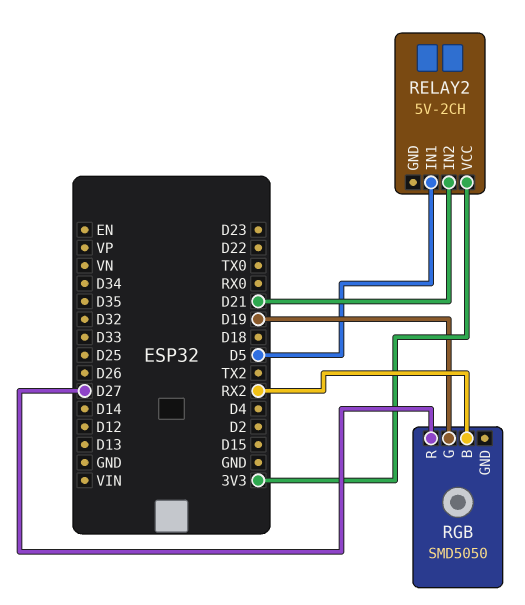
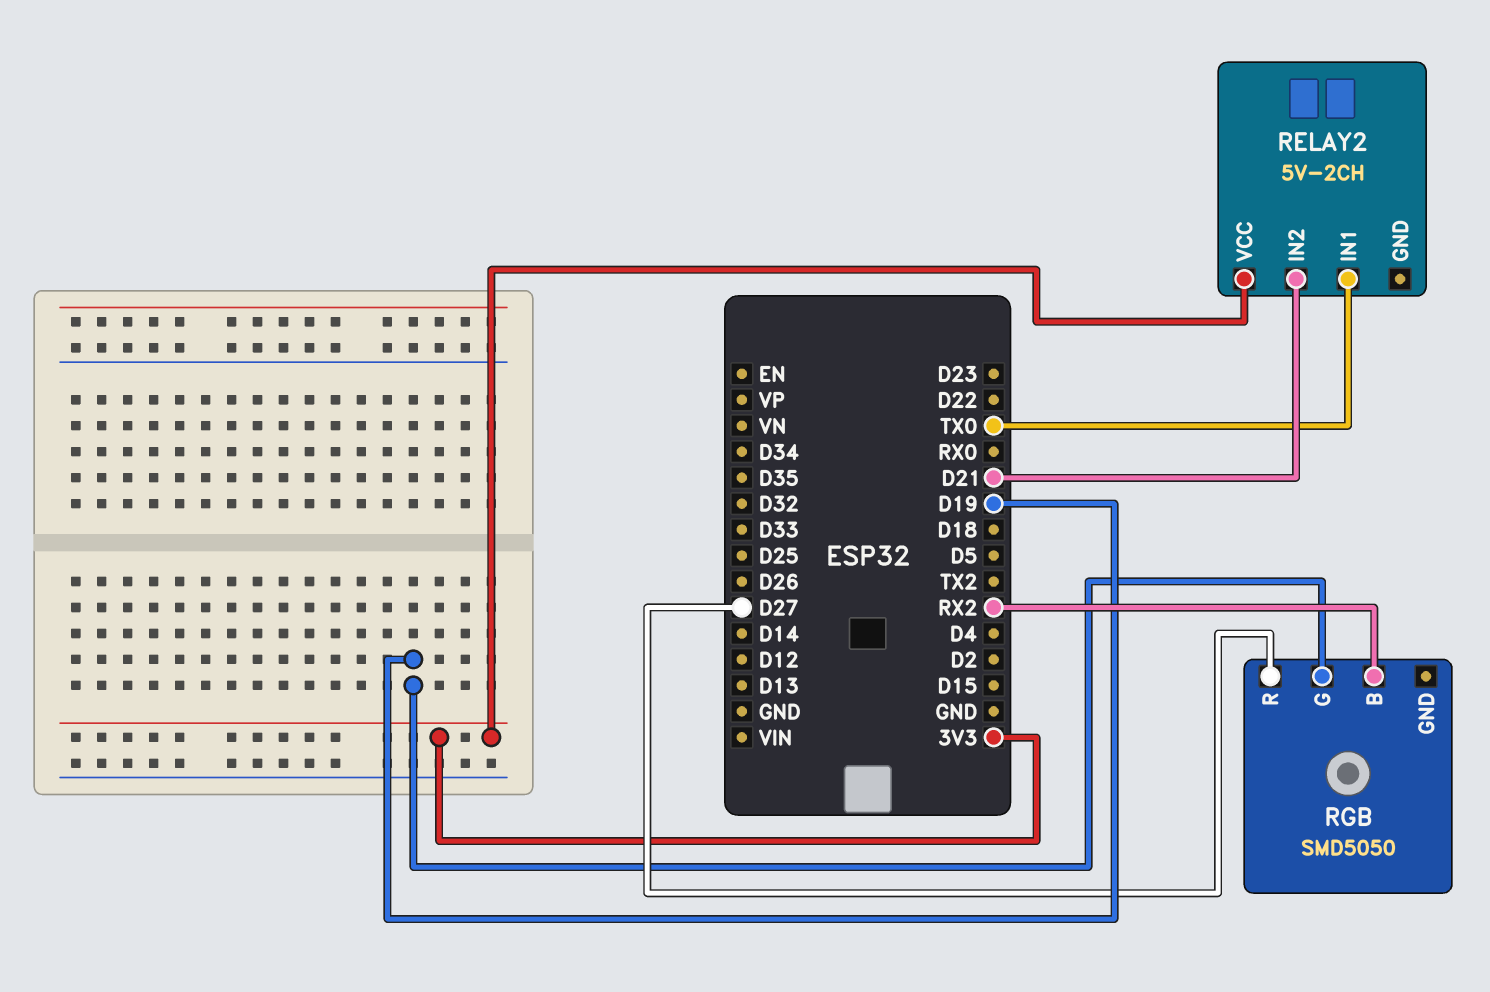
RELAY2 pin IN1: D5 -> TX0

